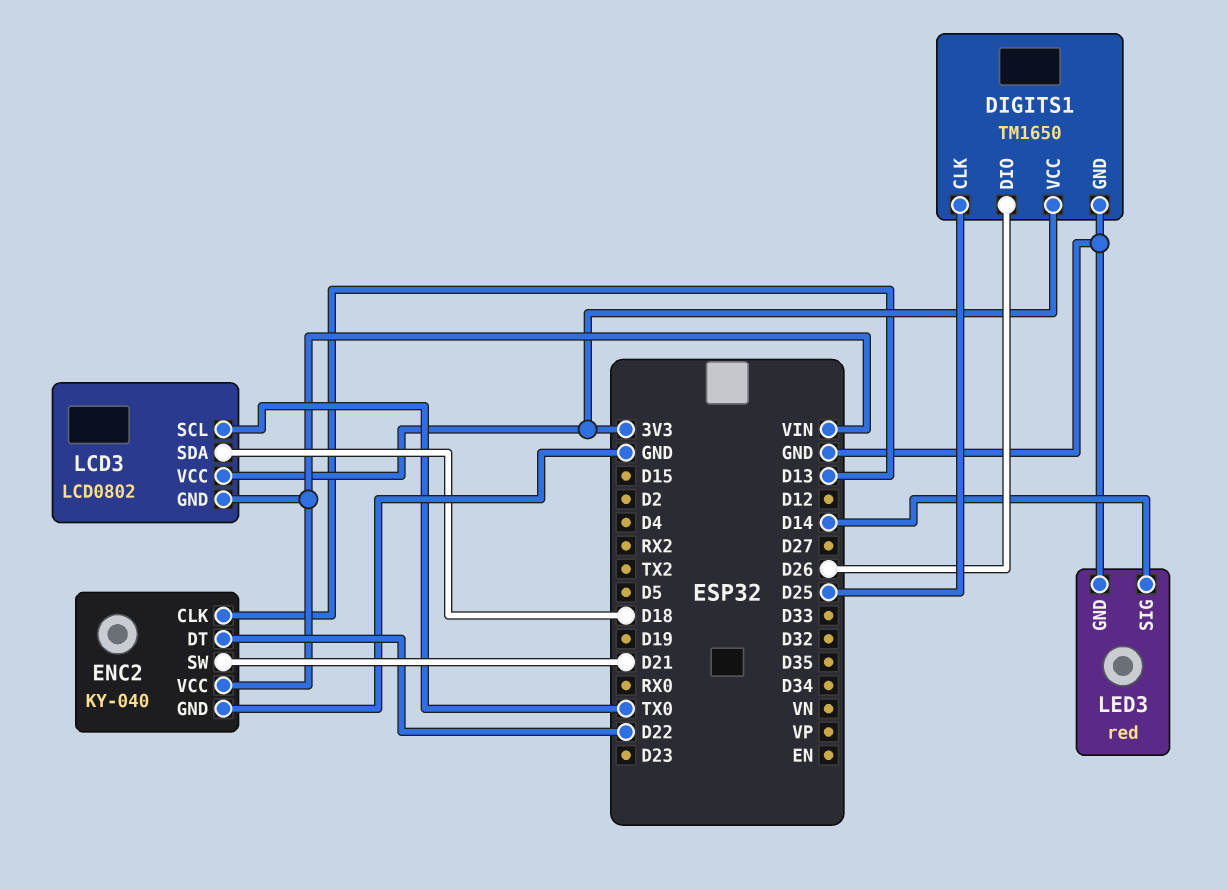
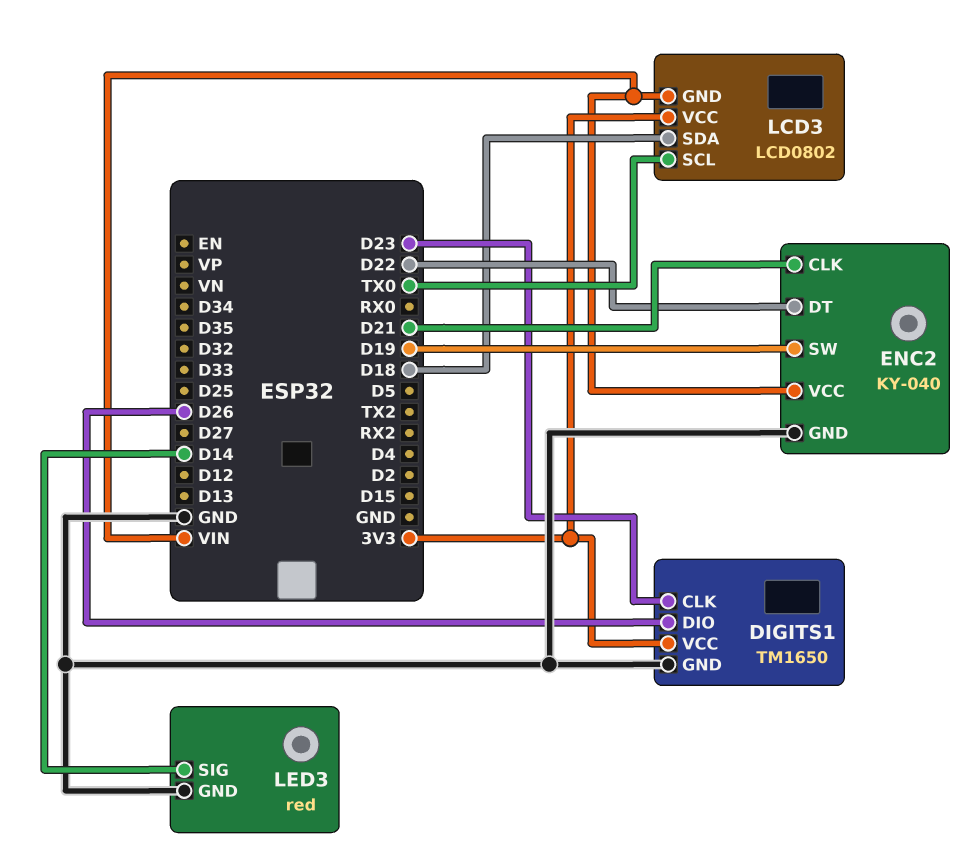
DIGITS1 pin CLK: D25 -> D23
ENC2 pin CLK: D13 -> D21
ENC2 pin SW: D21 -> D19

